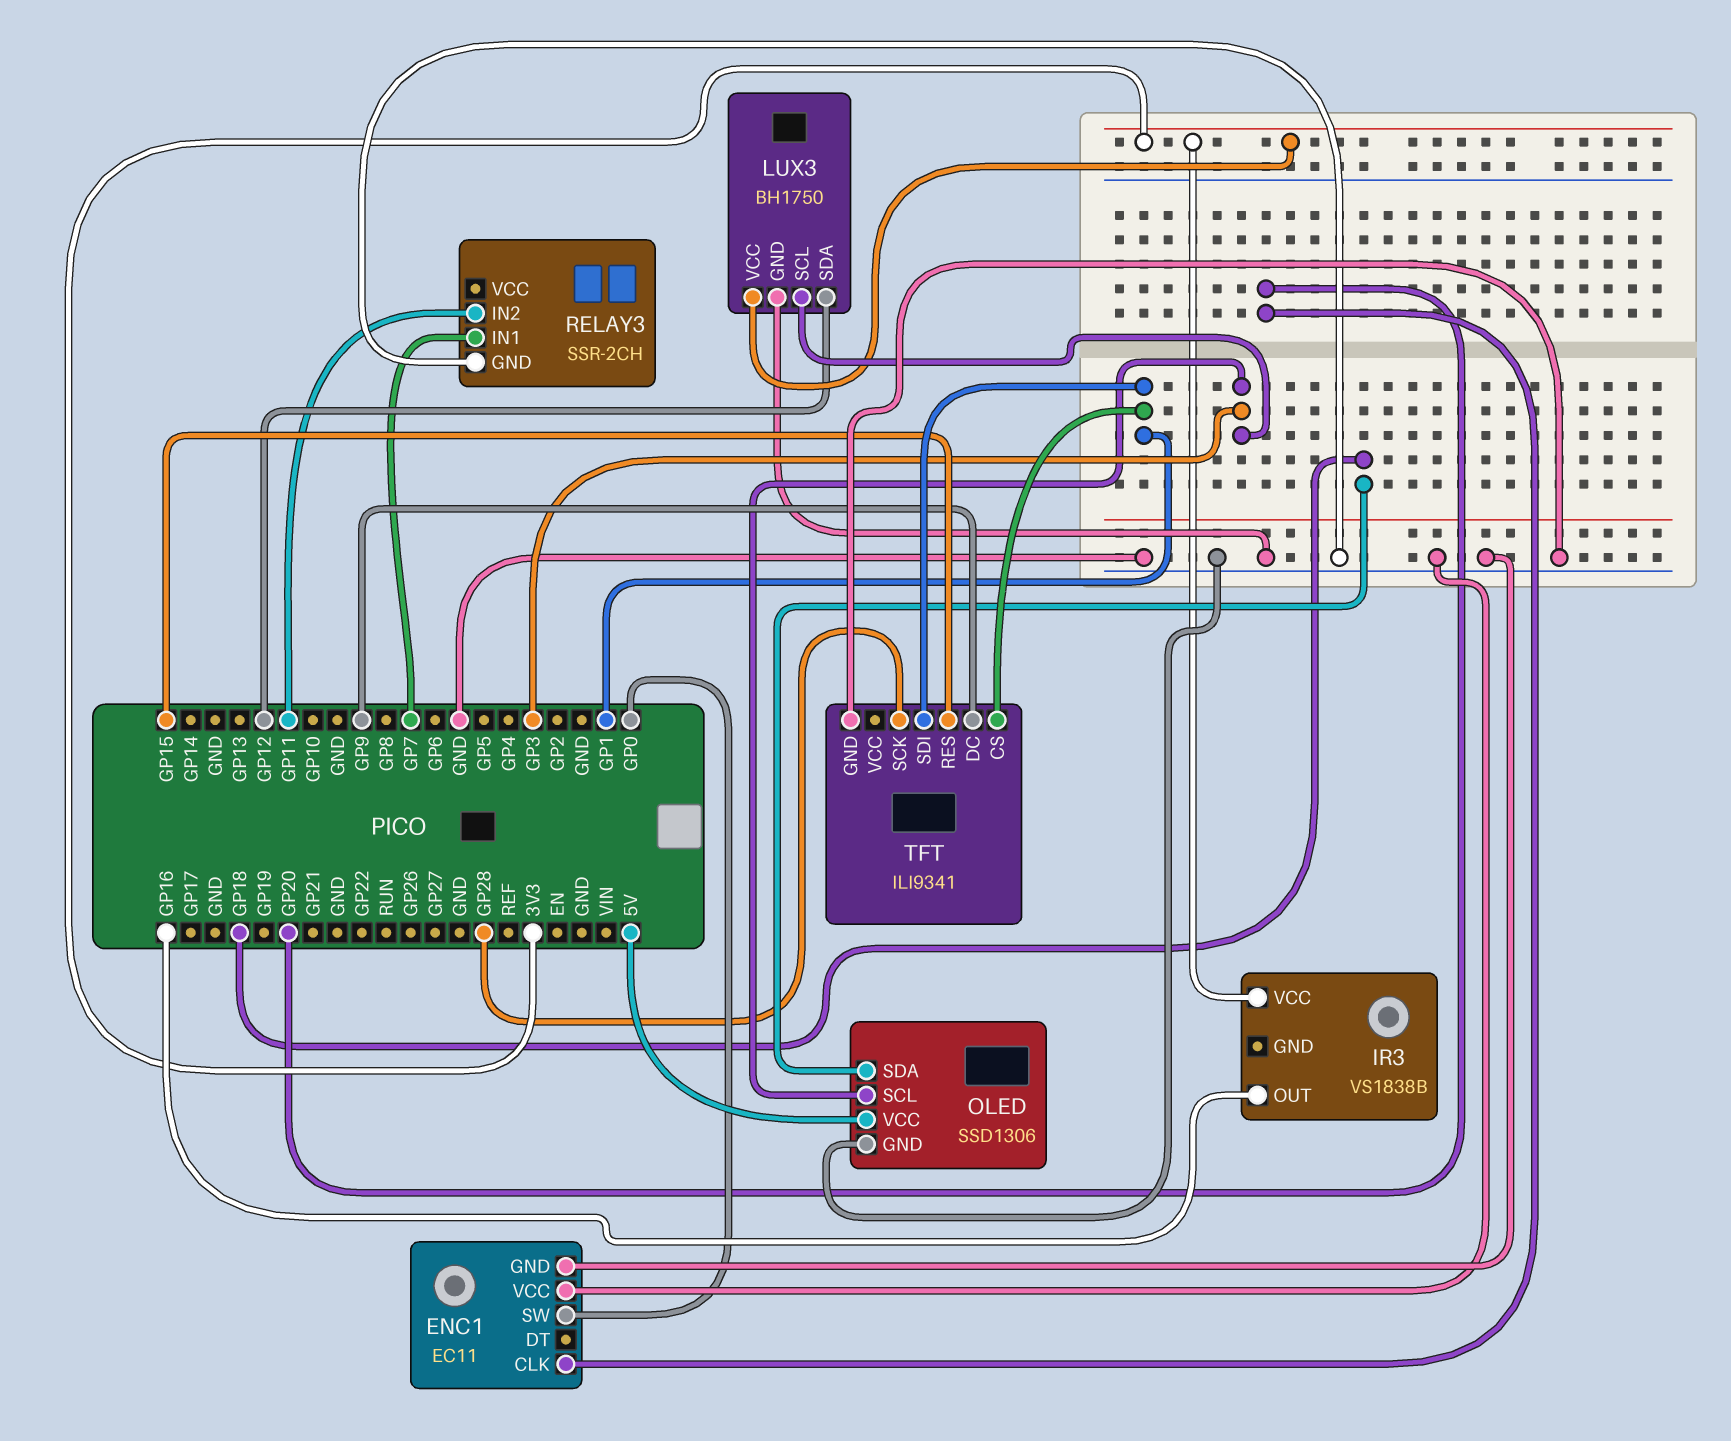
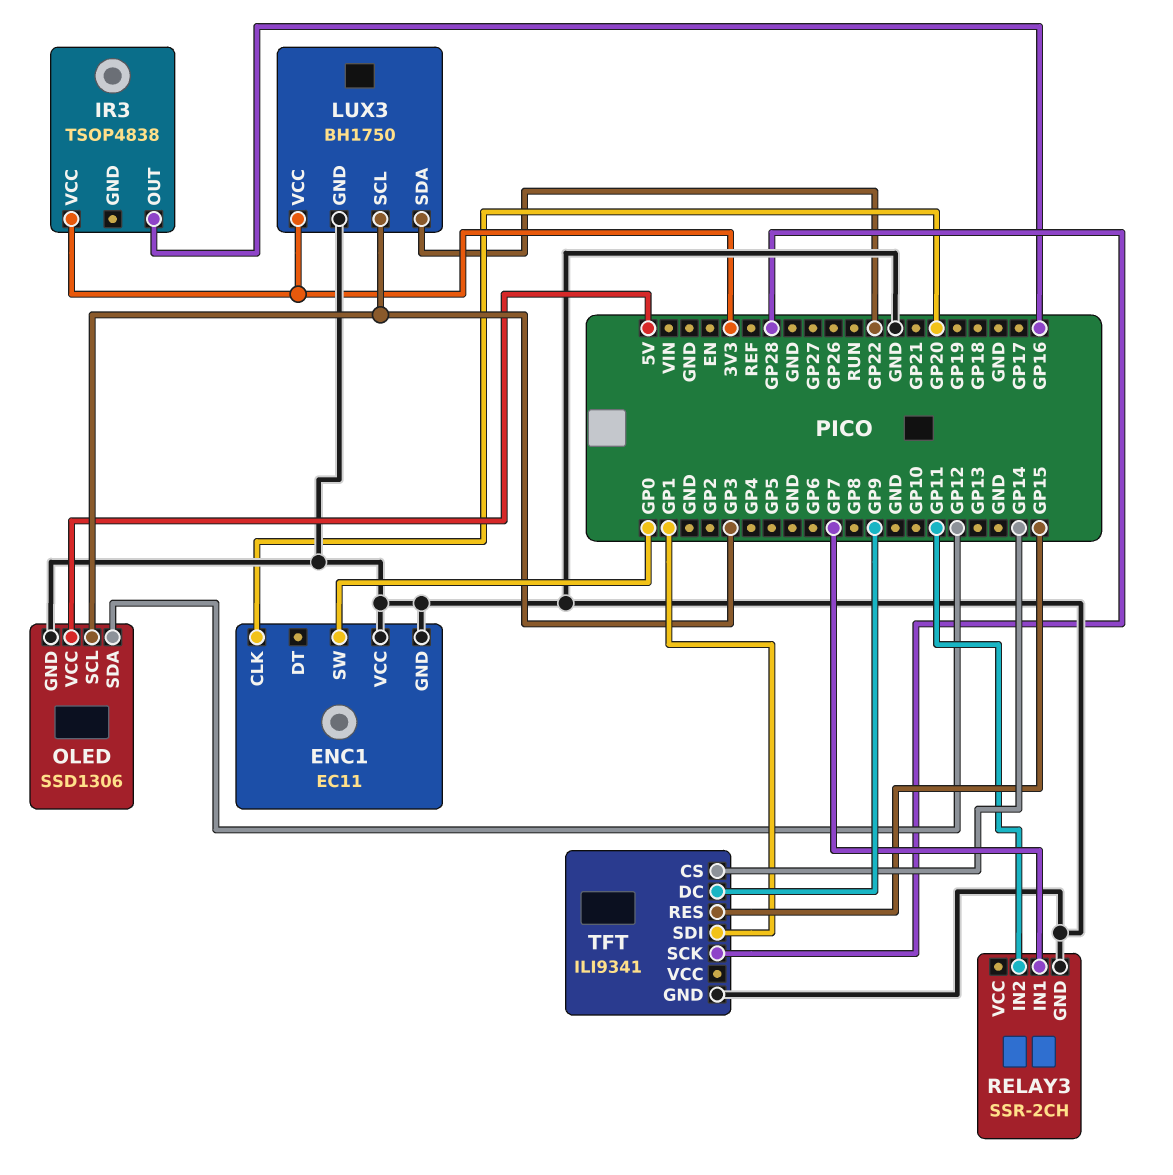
IR3: VS1838B -> TSOP4838
LUX3 pin SDA: GP12 -> GP22
OLED pin SDA: GP18 -> GP12
TFT pin CS: GP1 -> GP14

